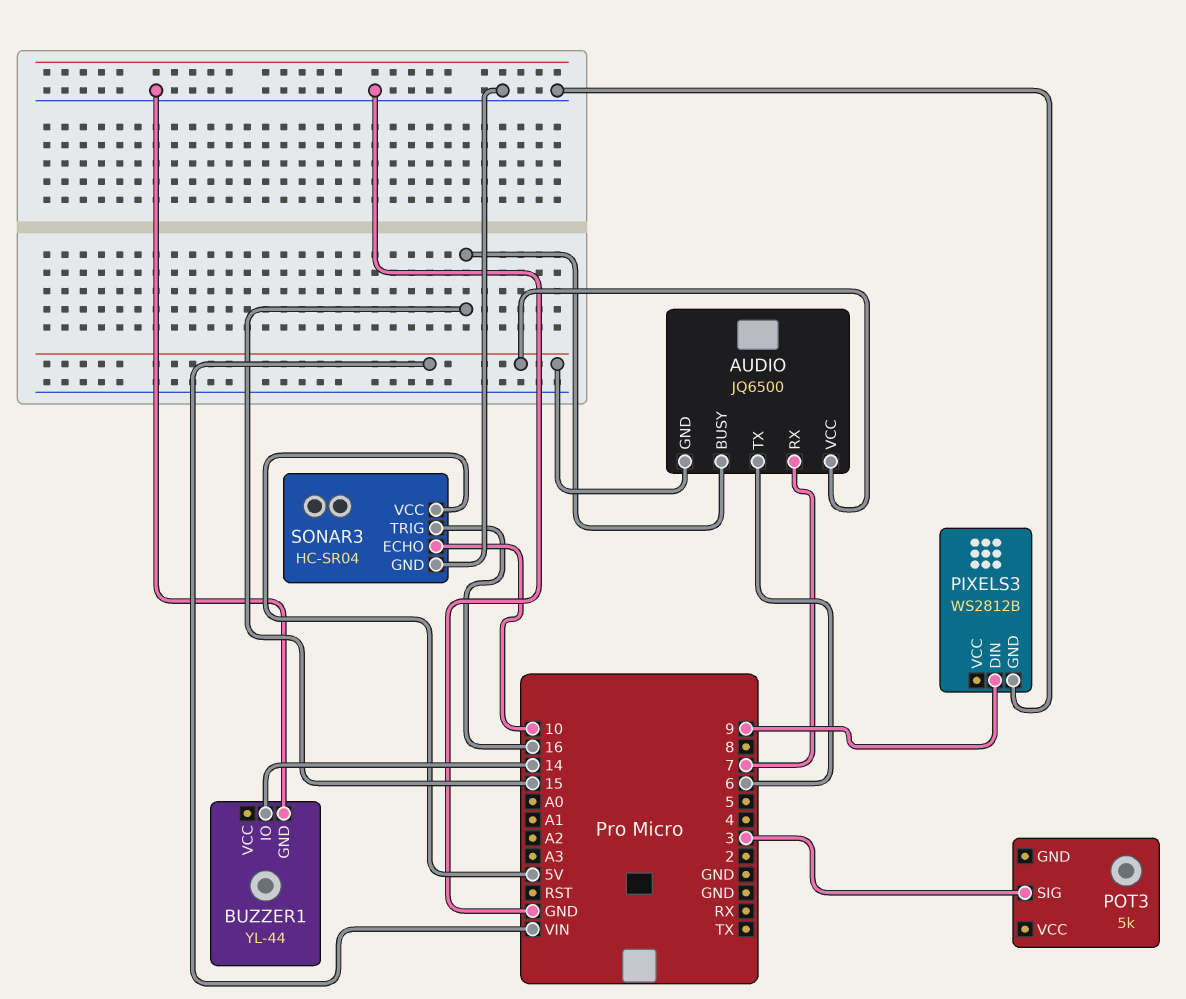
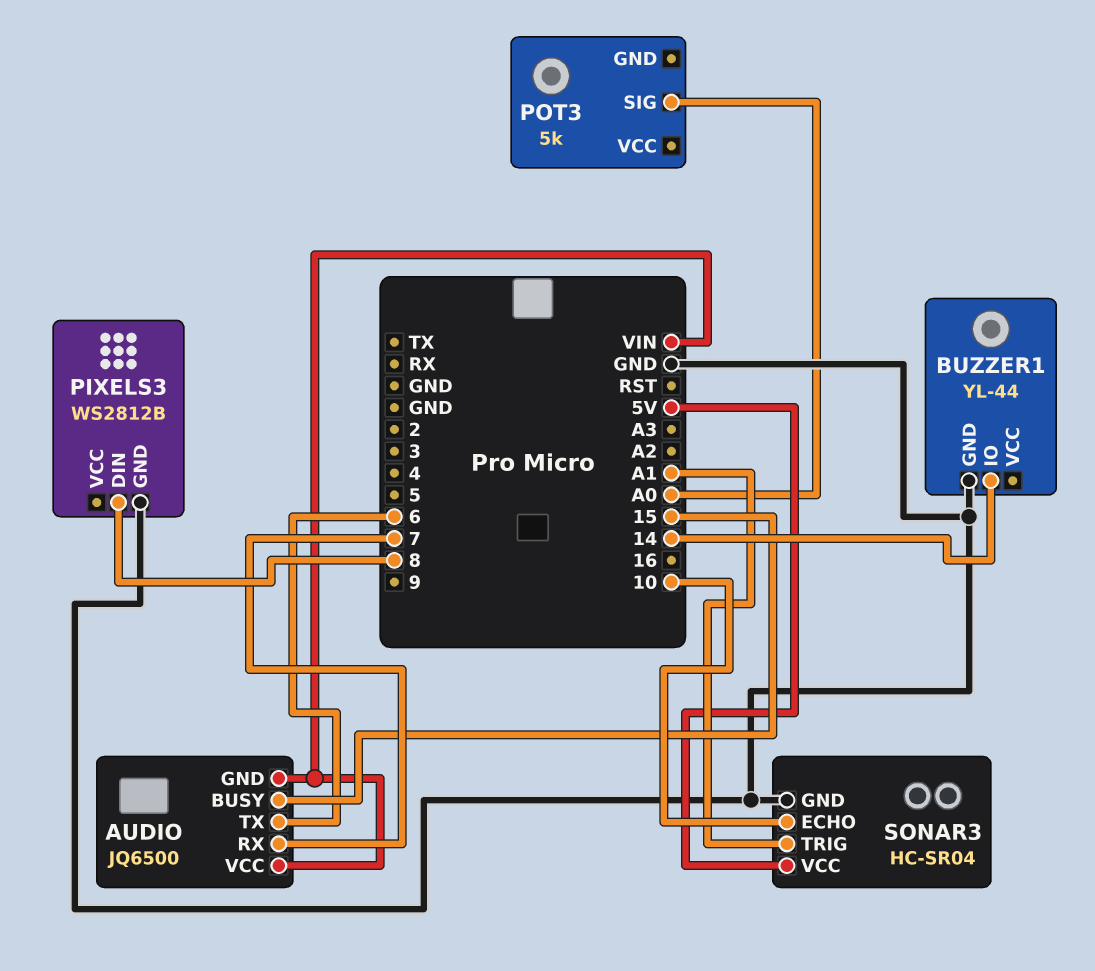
PIXELS3 pin DIN: 9 -> 8
POT3 pin SIG: 3 -> A0
SONAR3 pin TRIG: 16 -> A1

